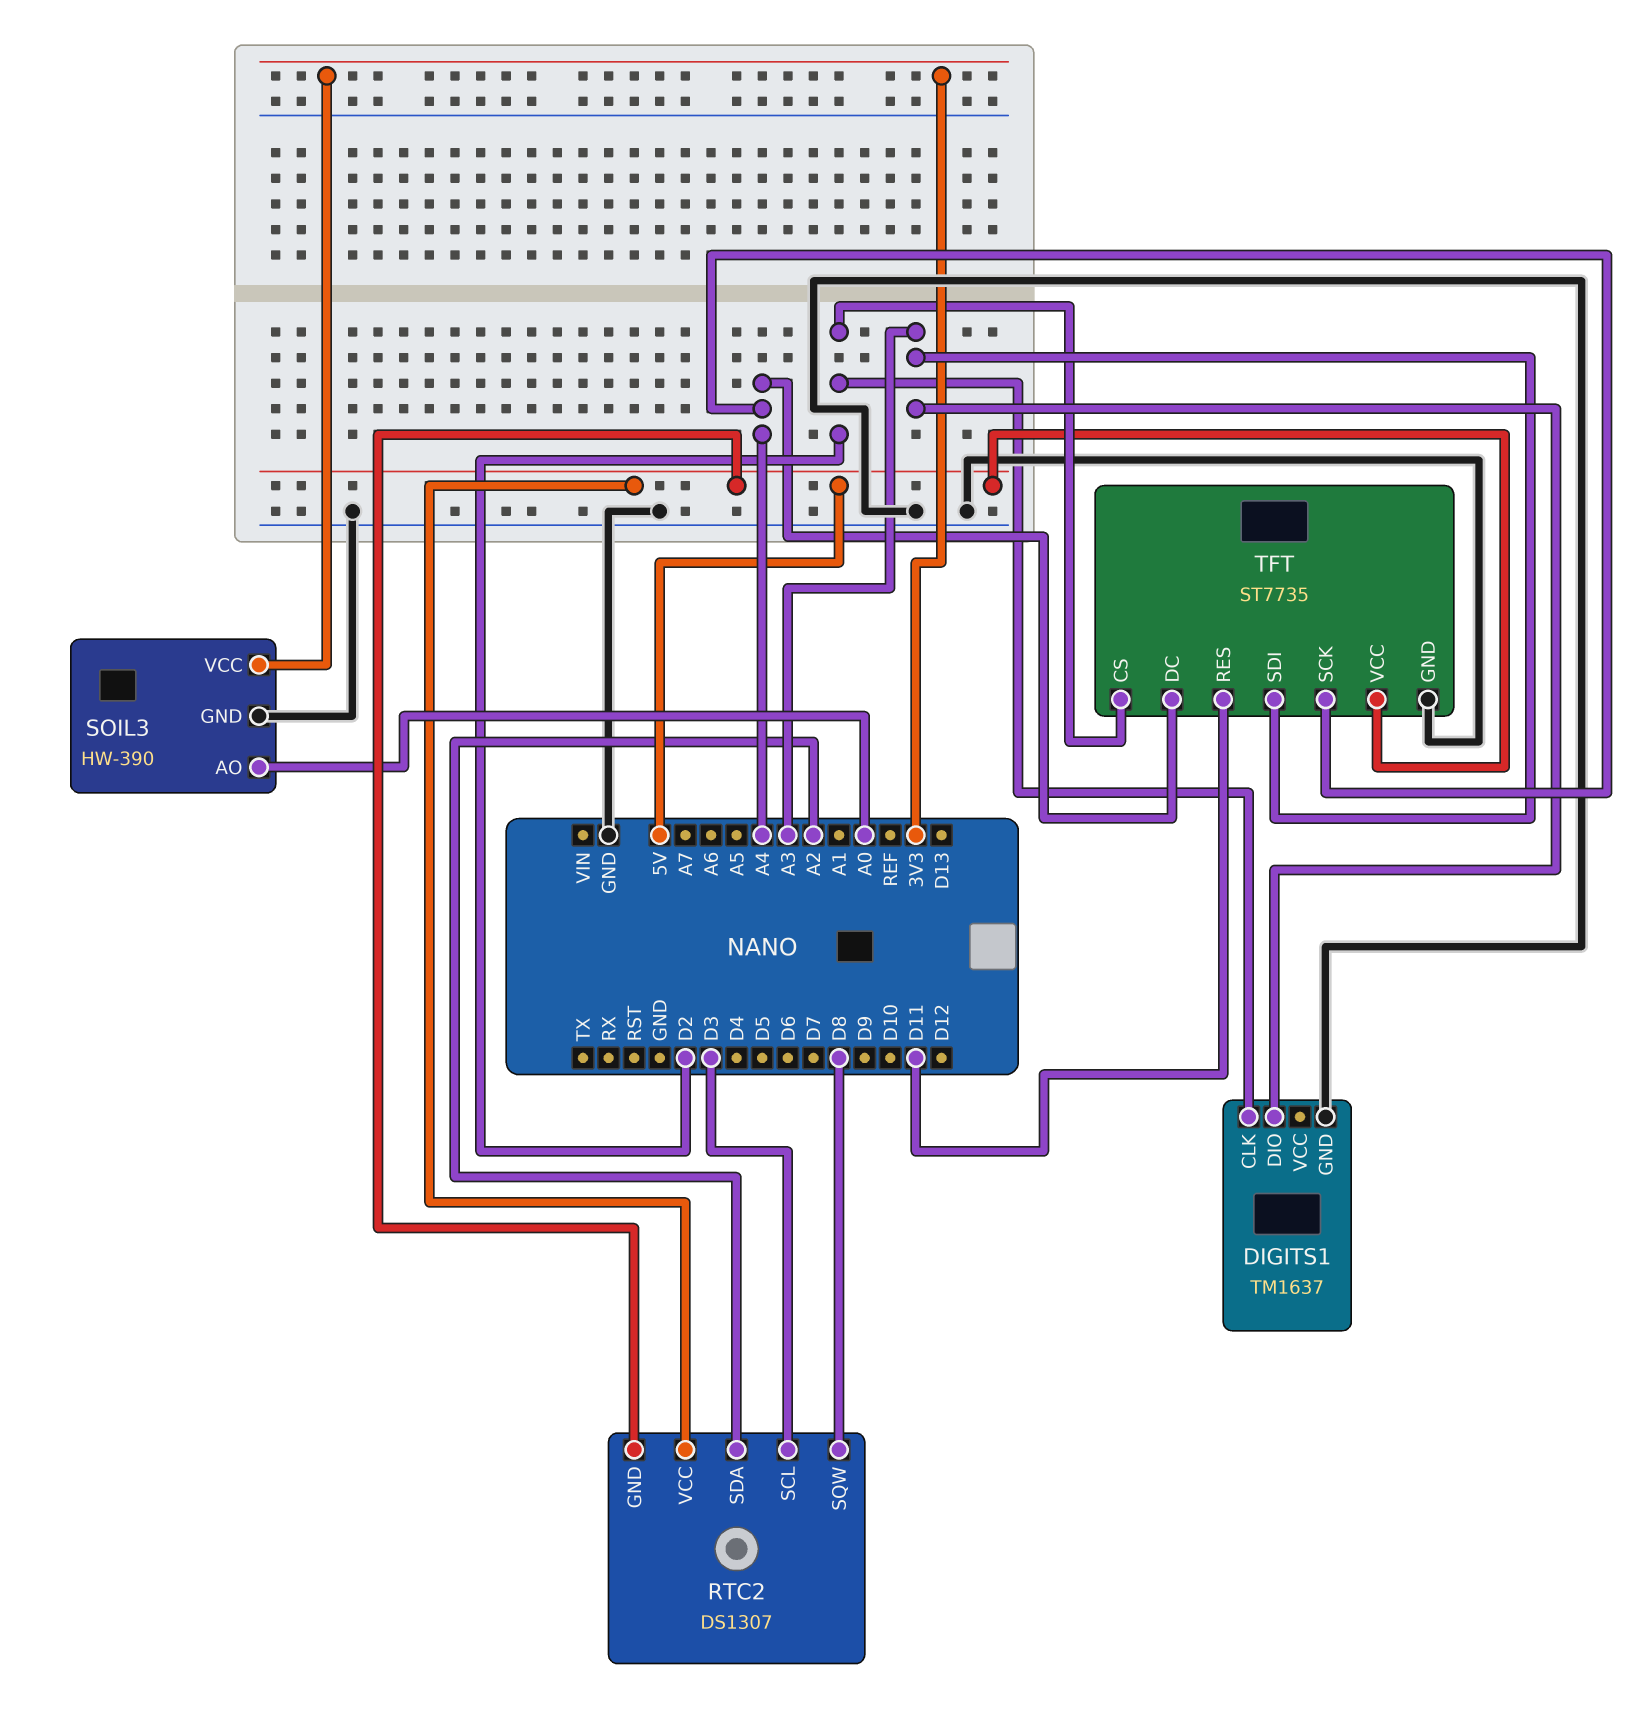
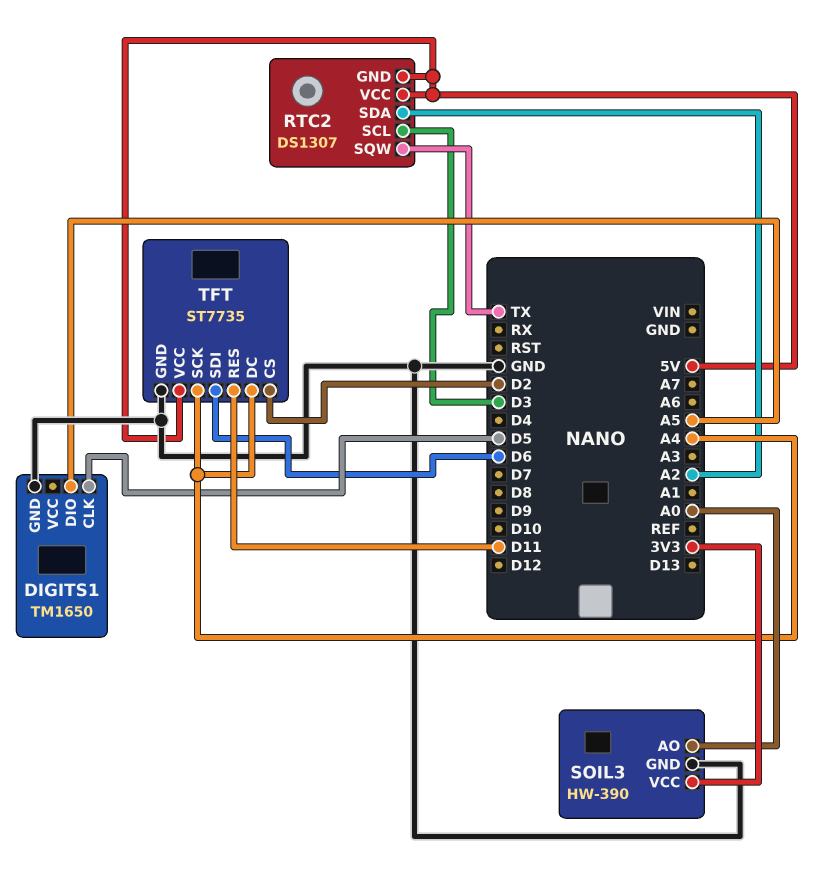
DIGITS1: TM1637 -> TM1650
DIGITS1 pin CLK: D2 -> D5
DIGITS1 pin DIO: A3 -> A5
RTC2 pin SQW: D8 -> TX
TFT pin SDI: A3 -> D6

